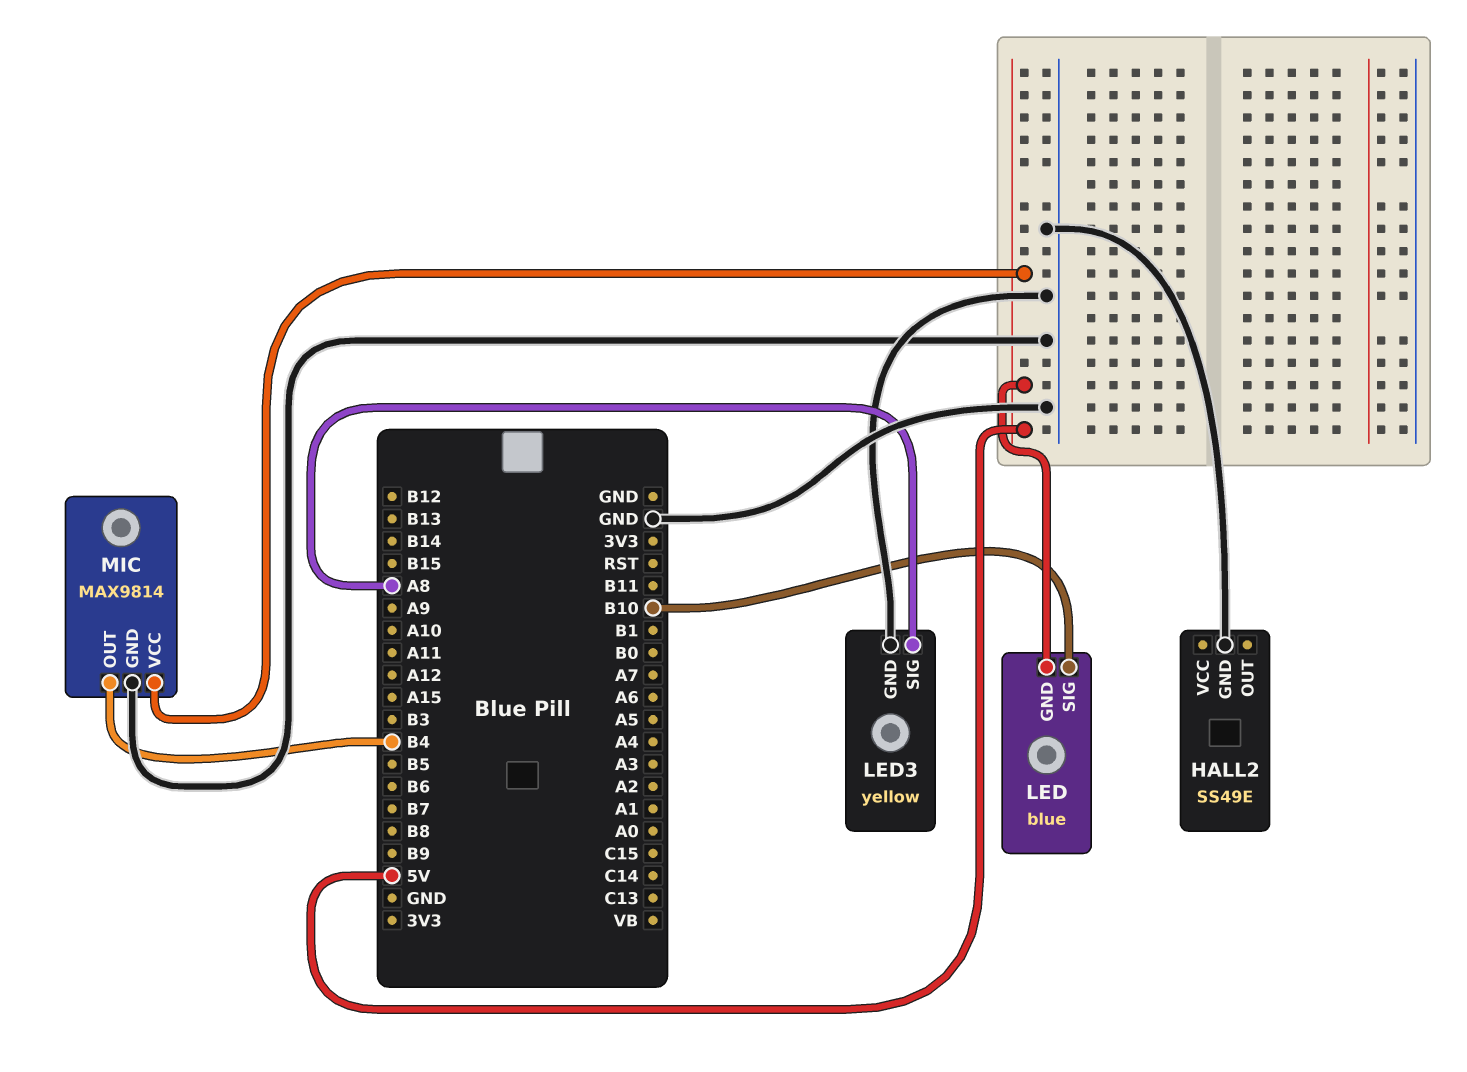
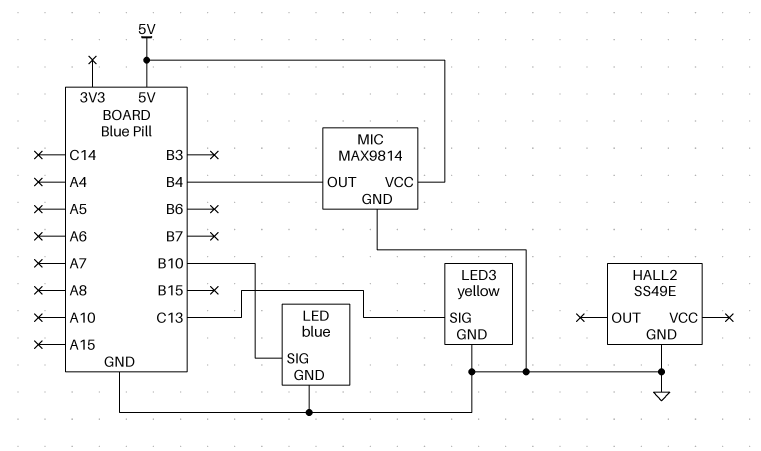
LED pin GND: 5V -> GND
LED3 pin SIG: A8 -> C13

